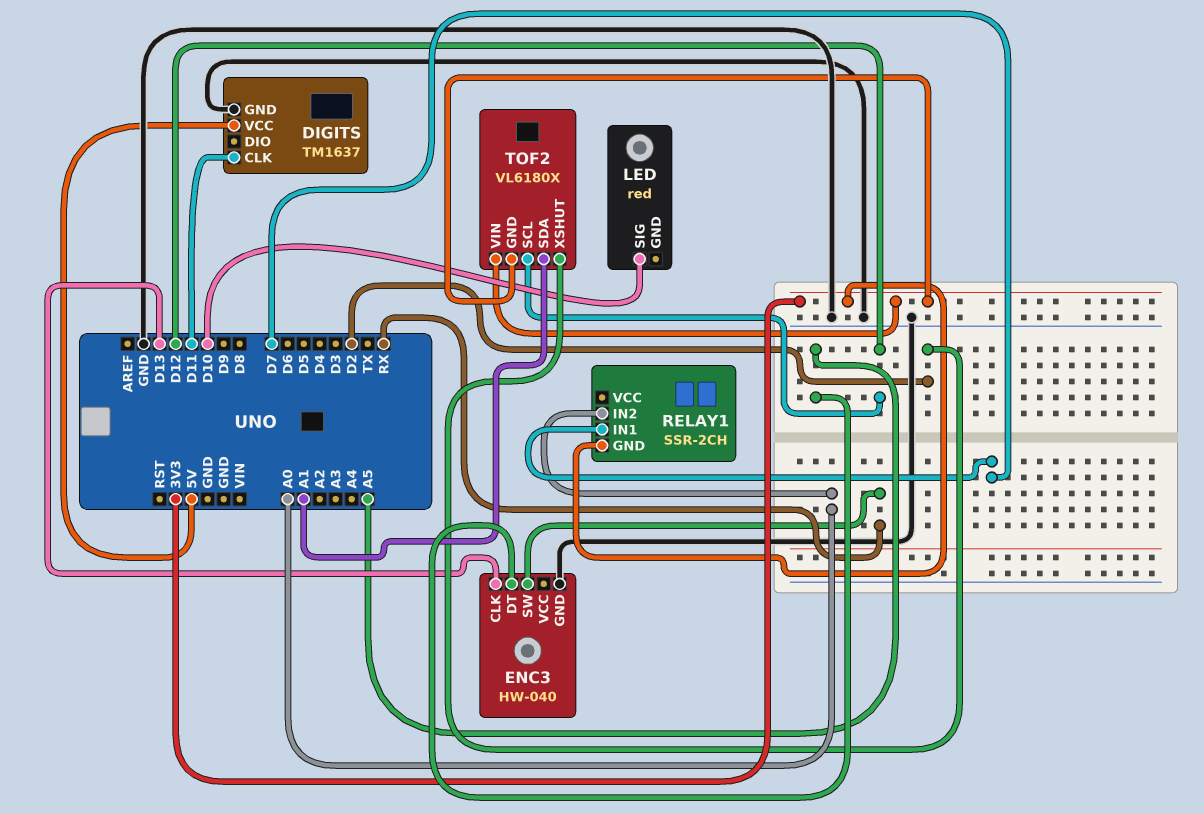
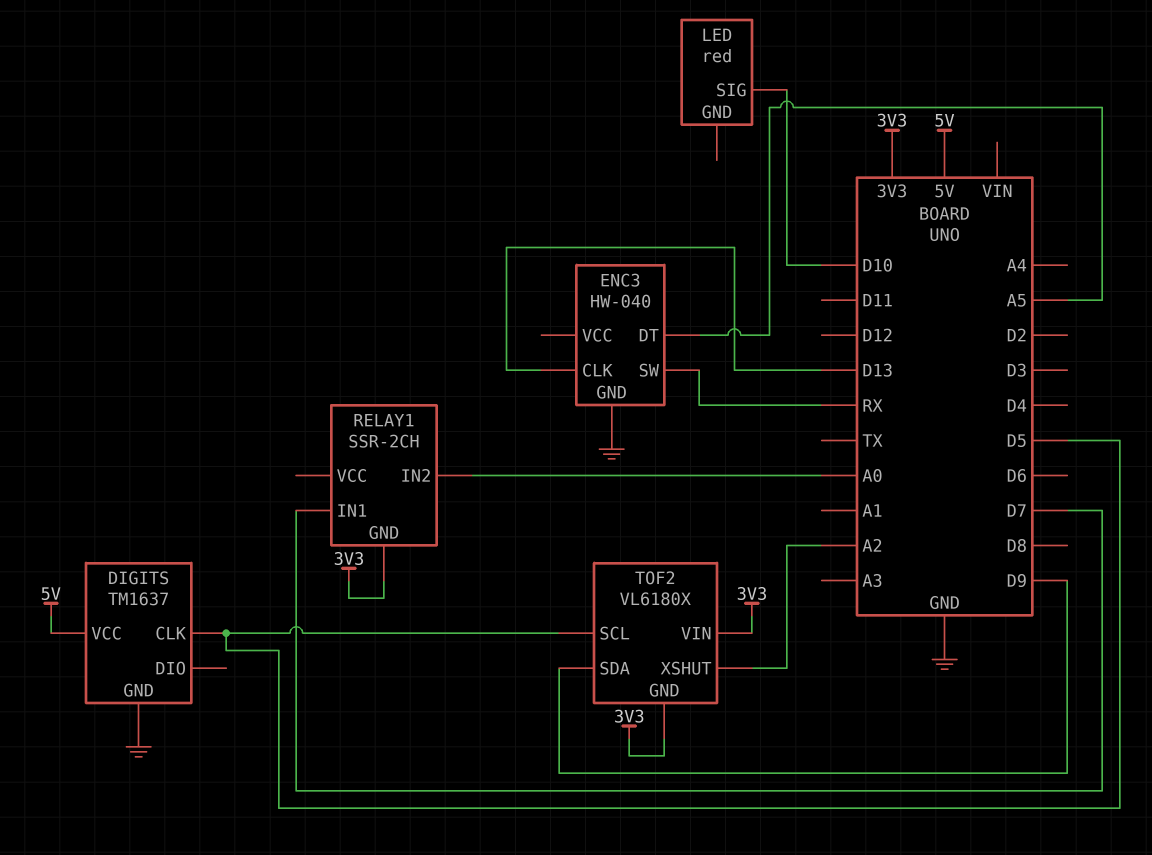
DIGITS pin CLK: D11 -> D5
TOF2 pin SCL: D12 -> D5
TOF2 pin SDA: A1 -> D9
TOF2 pin XSHUT: D2 -> A2

